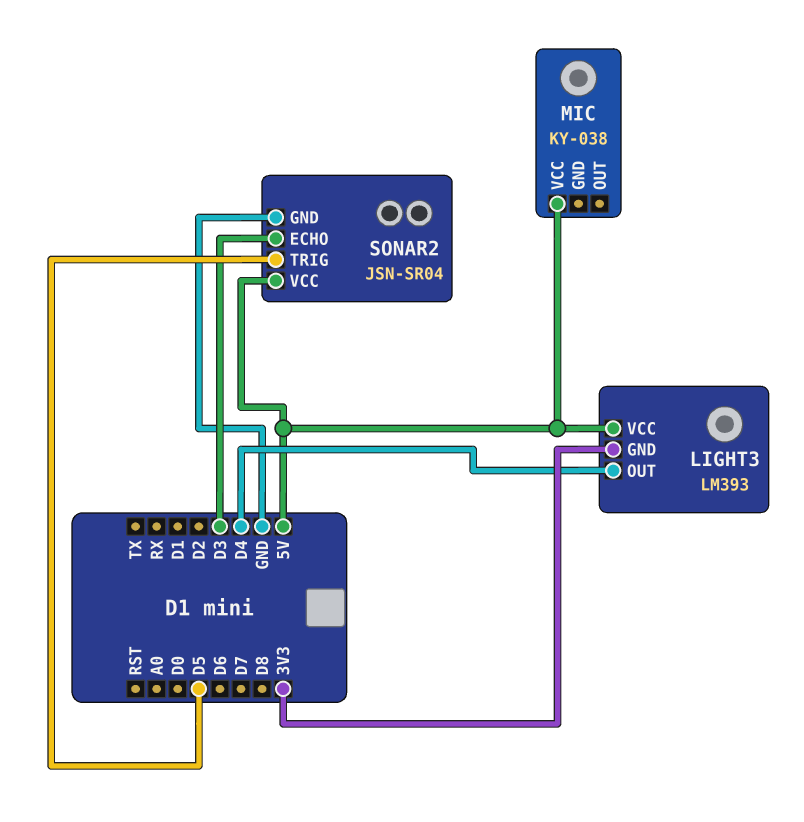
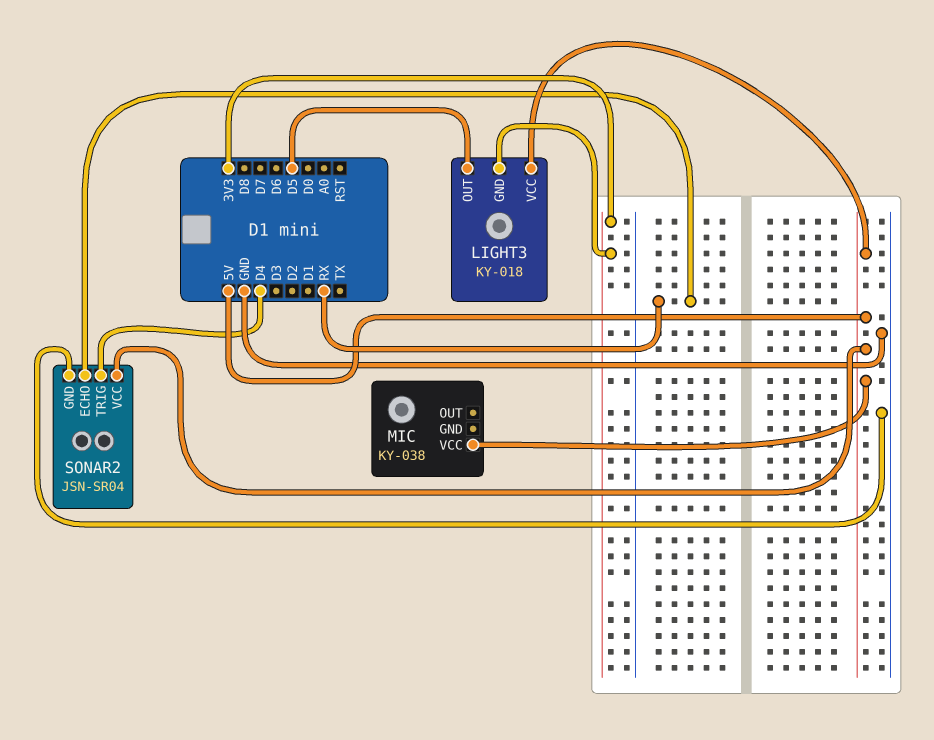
LIGHT3: LM393 -> KY-018
LIGHT3 pin OUT: D4 -> D5
SONAR2 pin ECHO: D3 -> RX
SONAR2 pin TRIG: D5 -> D4

